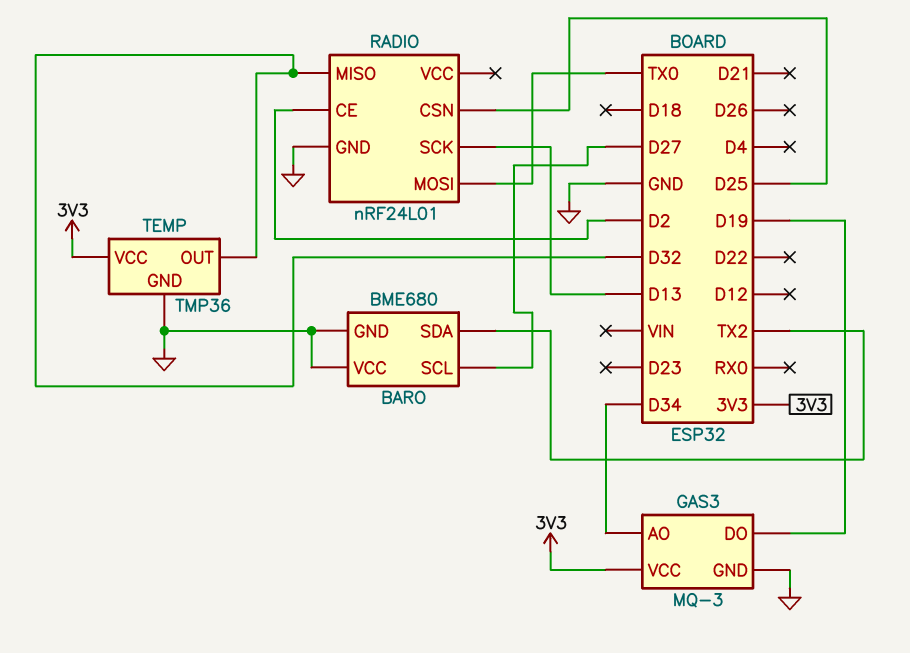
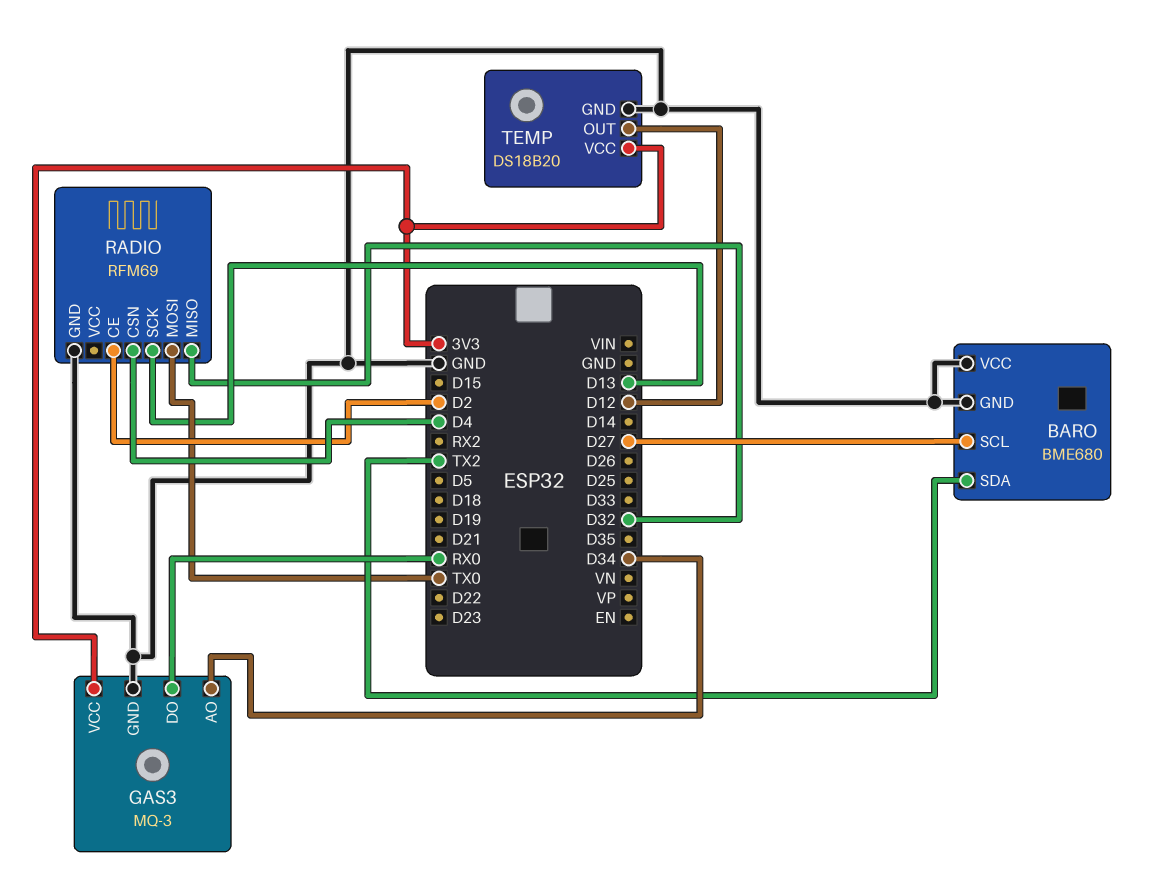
GAS3 pin DO: D19 -> RX0
RADIO: nRF24L01 -> RFM69
RADIO pin CSN: D25 -> D4
TEMP: TMP36 -> DS18B20
TEMP pin OUT: D32 -> D12

